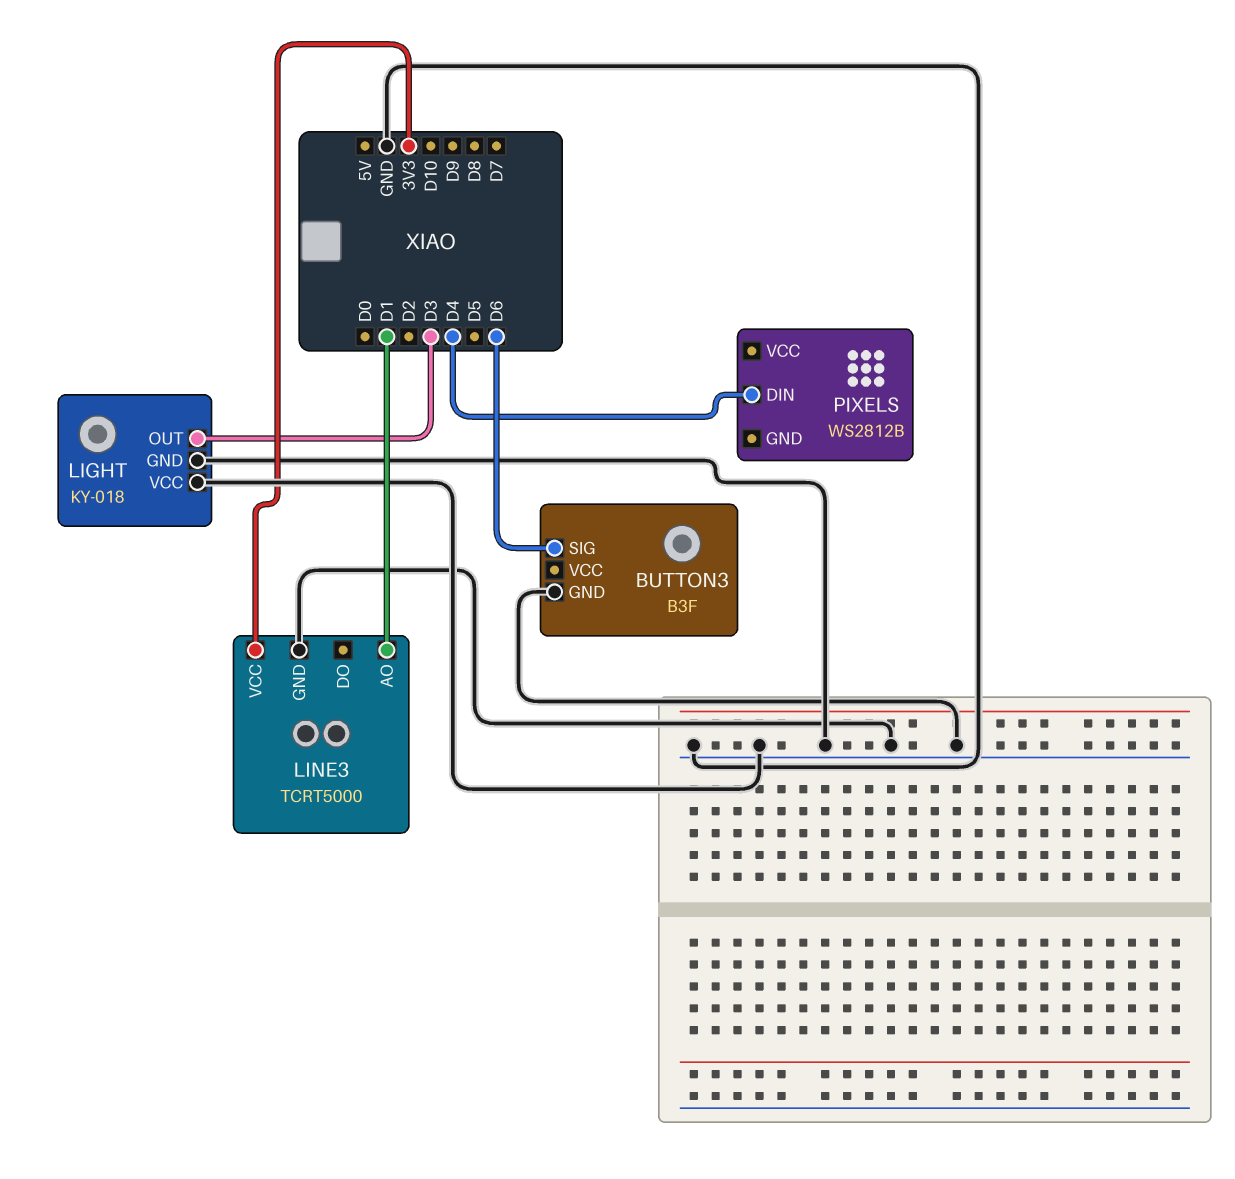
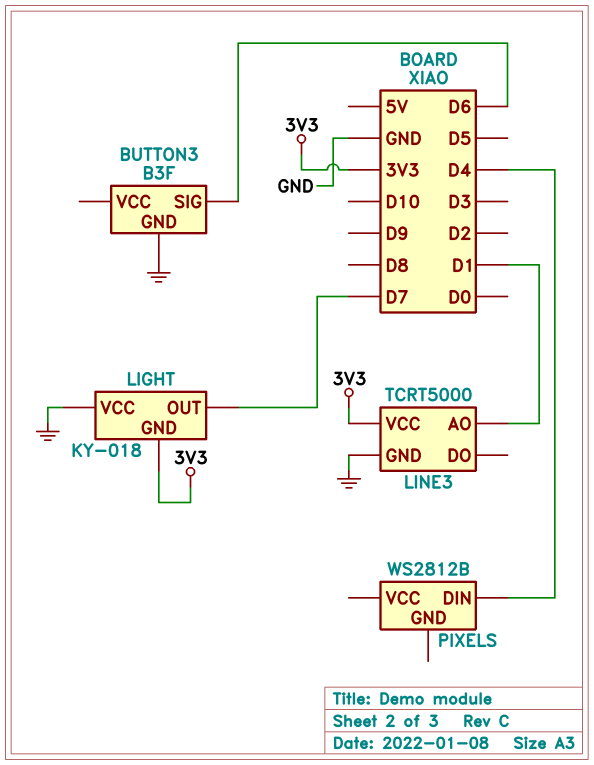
LIGHT pin GND: GND -> 3V3
LIGHT pin OUT: D3 -> D7

